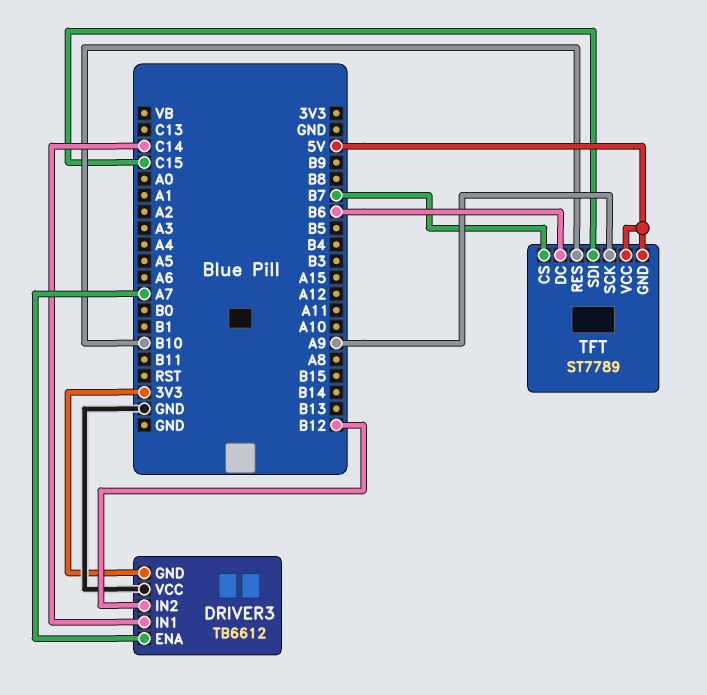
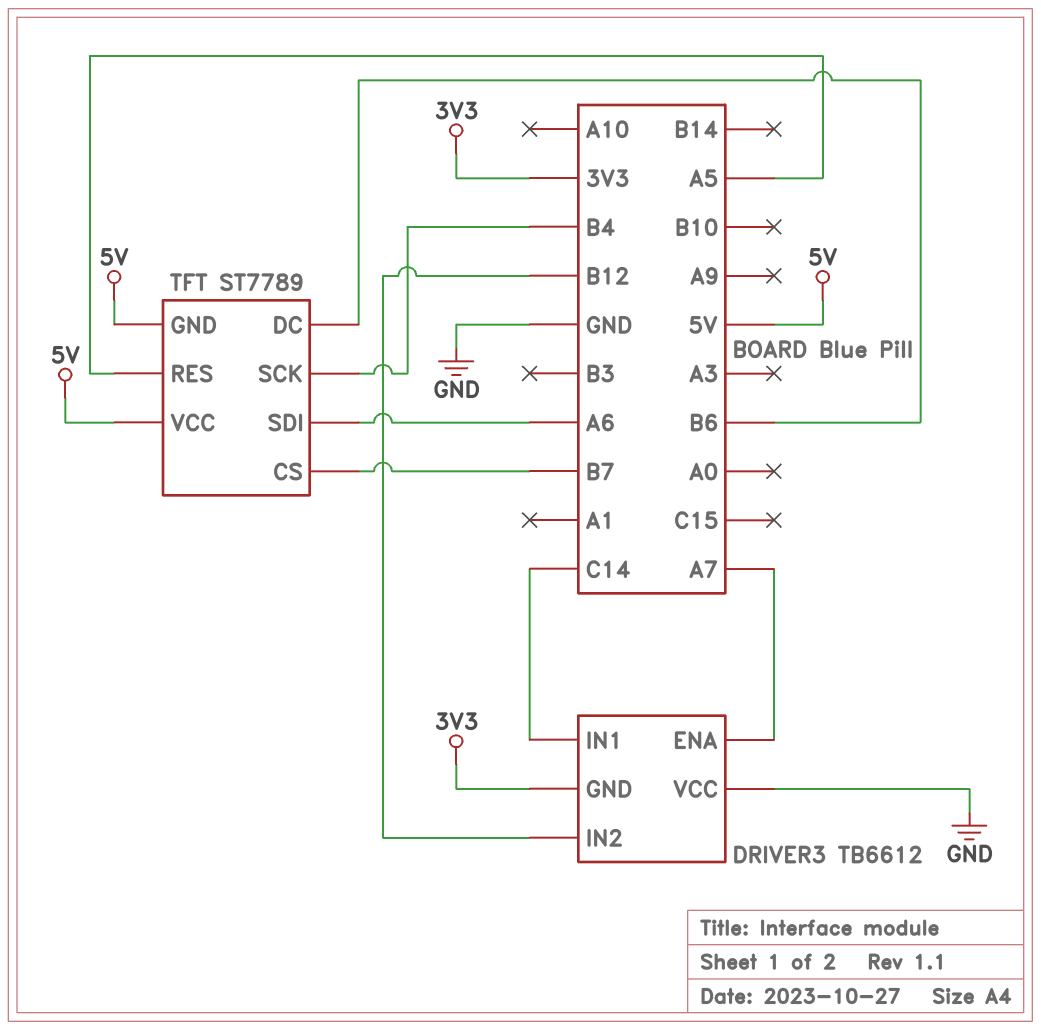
TFT pin RES: B10 -> A5
TFT pin SCK: A9 -> B4
TFT pin SDI: C15 -> A6

